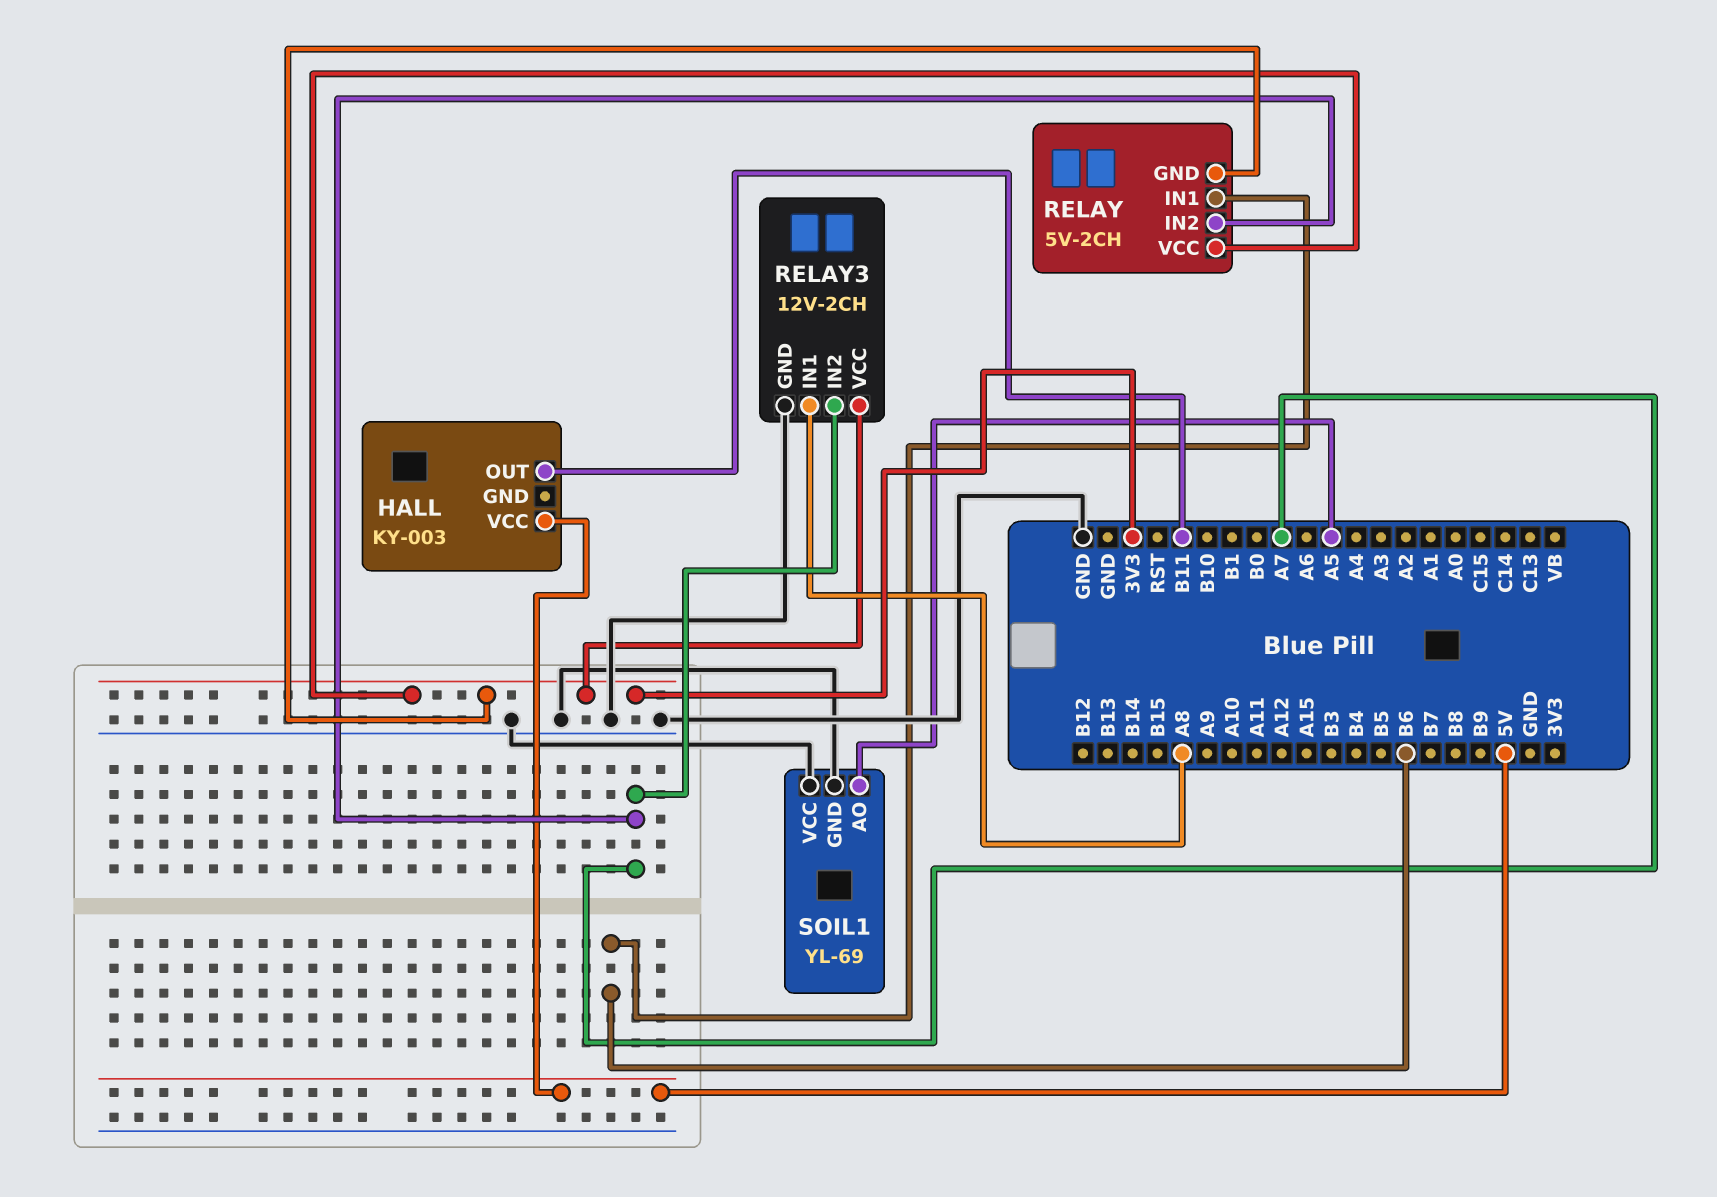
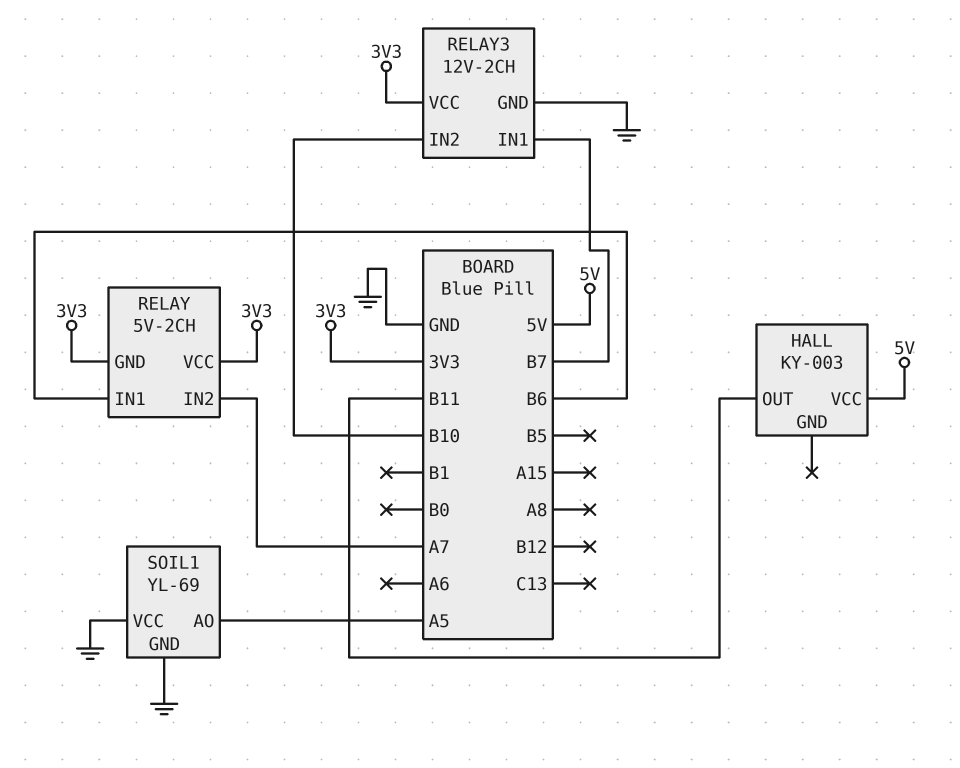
RELAY3 pin IN1: A8 -> B7
RELAY3 pin IN2: A7 -> B10

